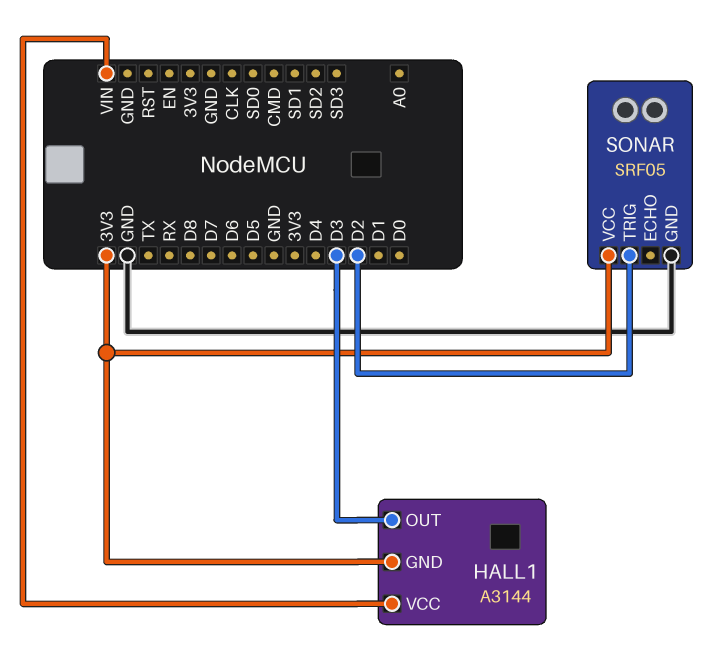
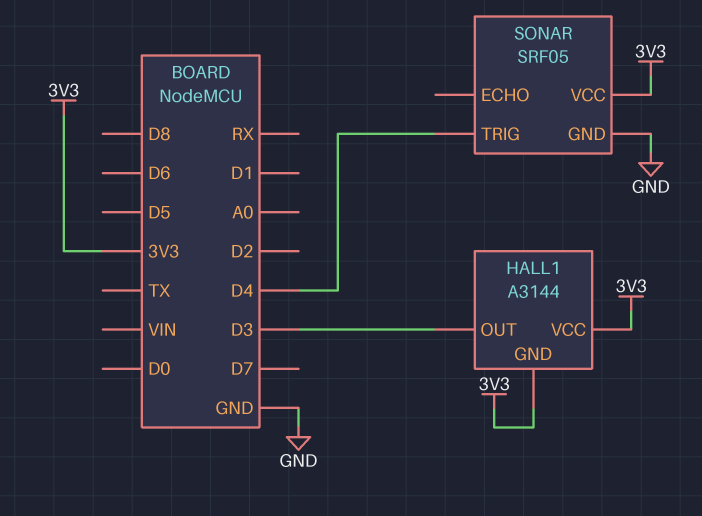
HALL1 pin VCC: VIN -> 3V3
SONAR pin TRIG: D2 -> D4

